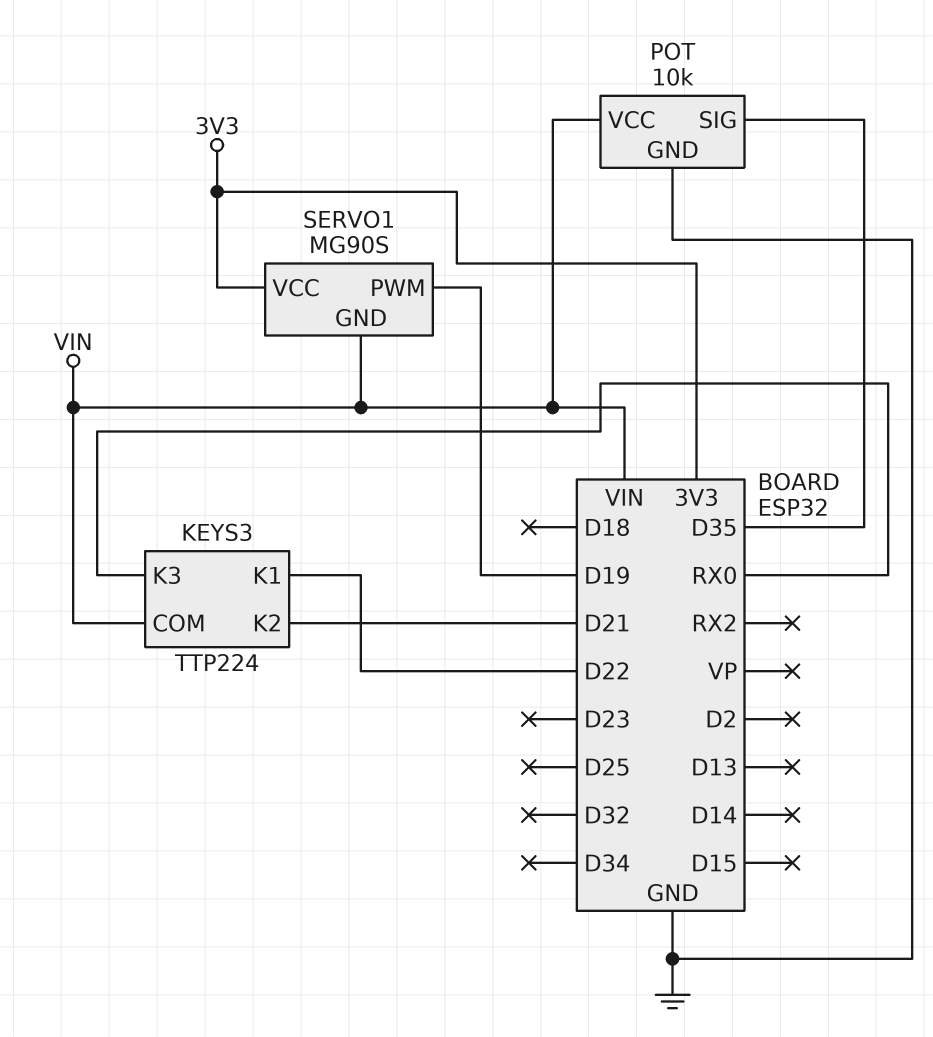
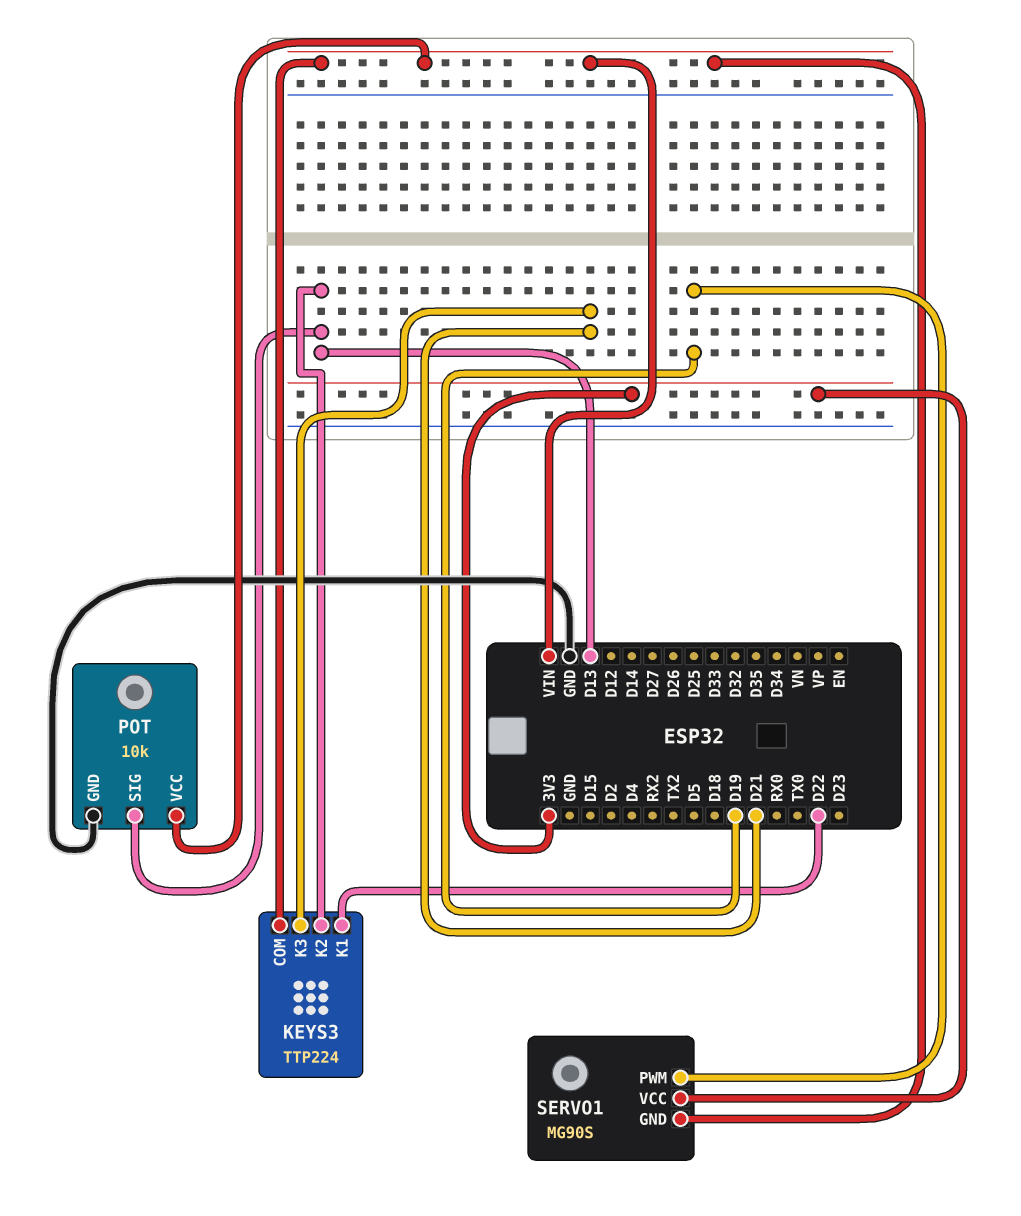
KEYS3 pin K2: D21 -> D13
KEYS3 pin K3: RX0 -> D21
POT pin SIG: D35 -> D13

